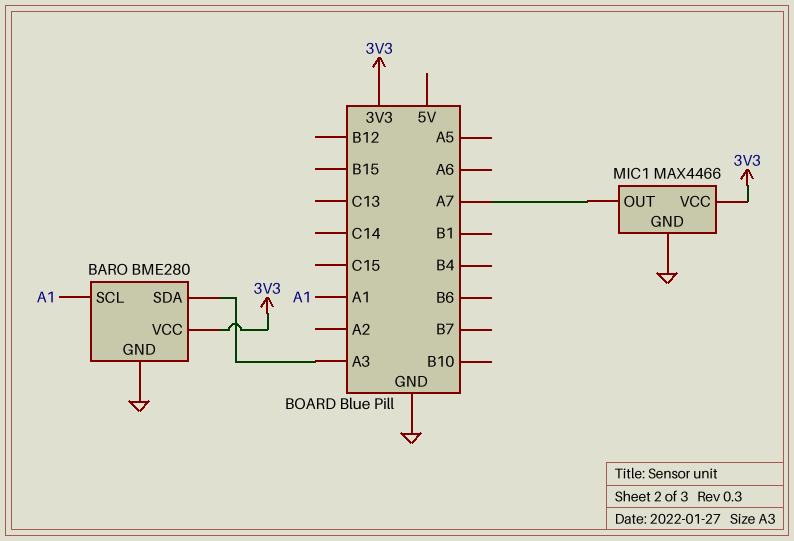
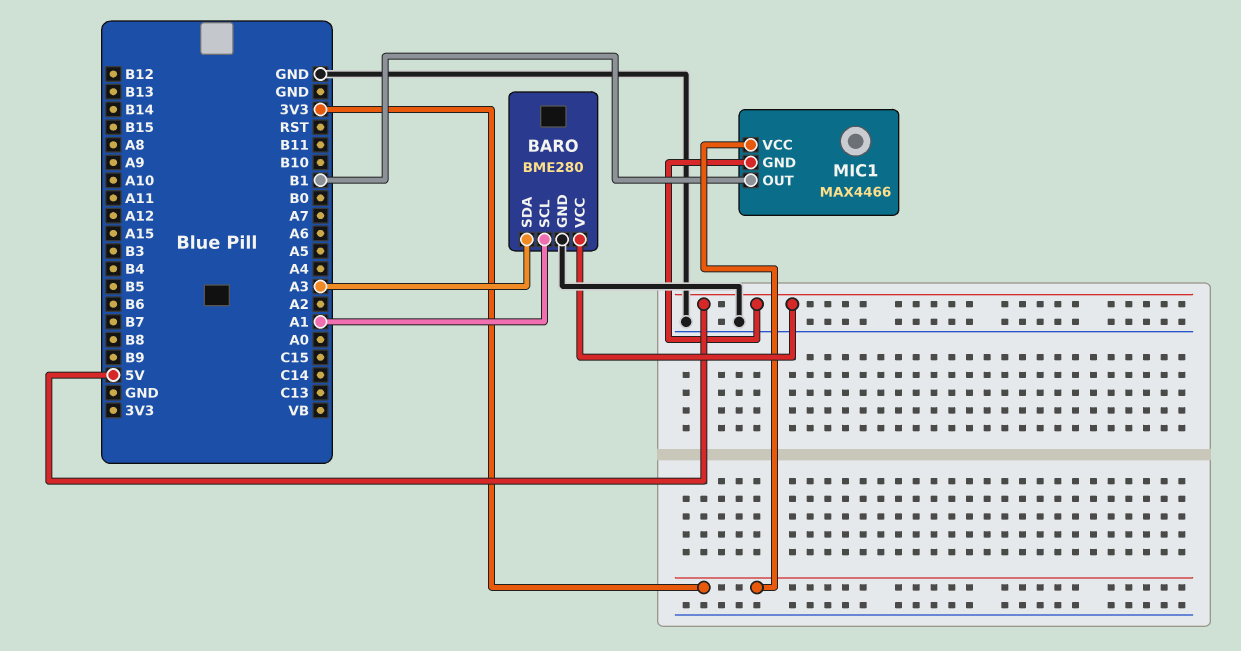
BARO pin VCC: 3V3 -> 5V
MIC1 pin GND: GND -> 5V
MIC1 pin OUT: A7 -> B1

